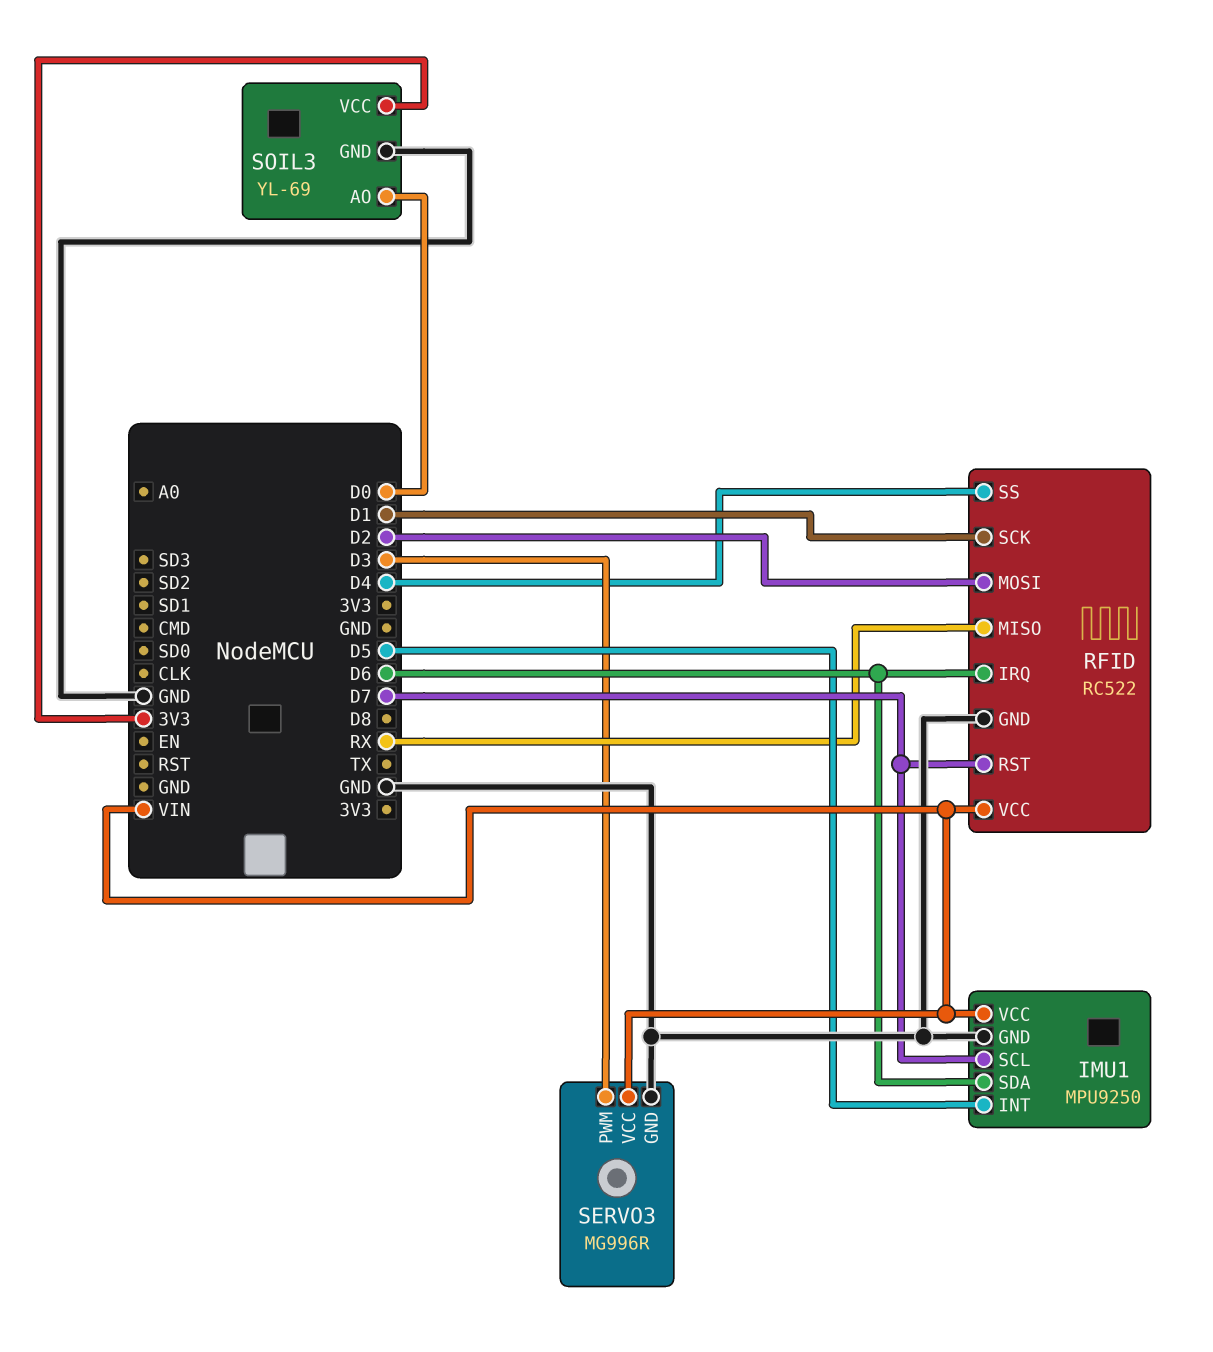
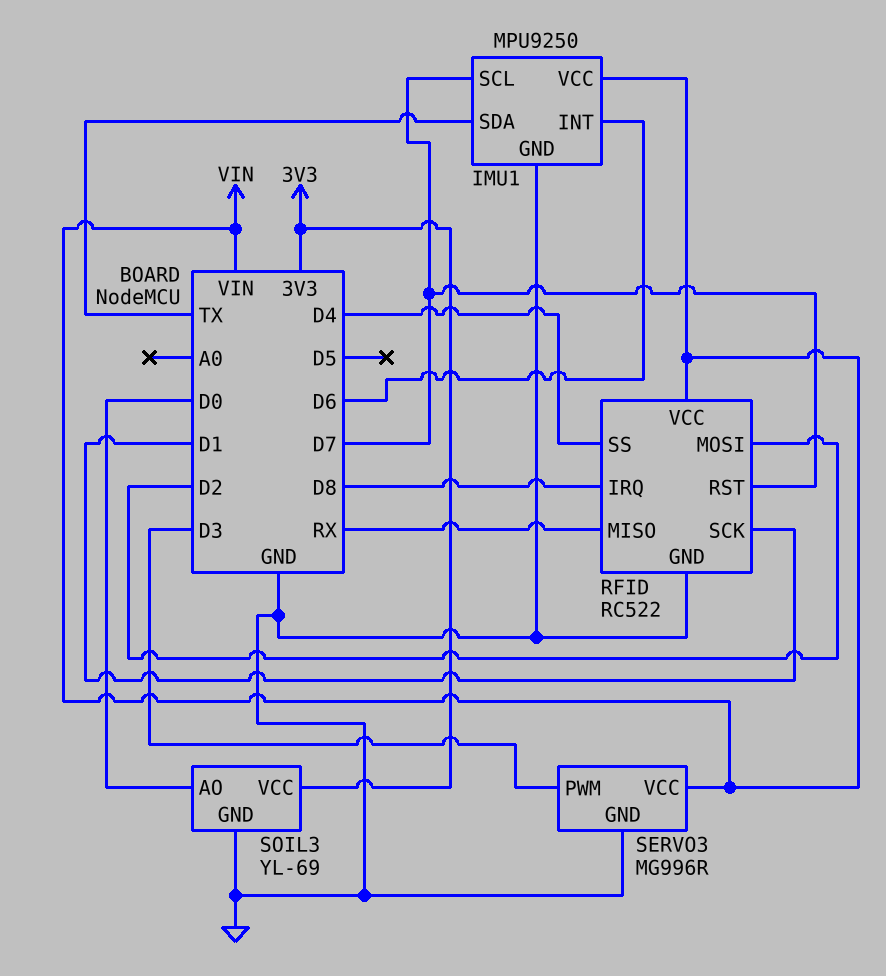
IMU1 pin INT: D5 -> D6
IMU1 pin SDA: D6 -> TX
RFID pin IRQ: D6 -> D8

